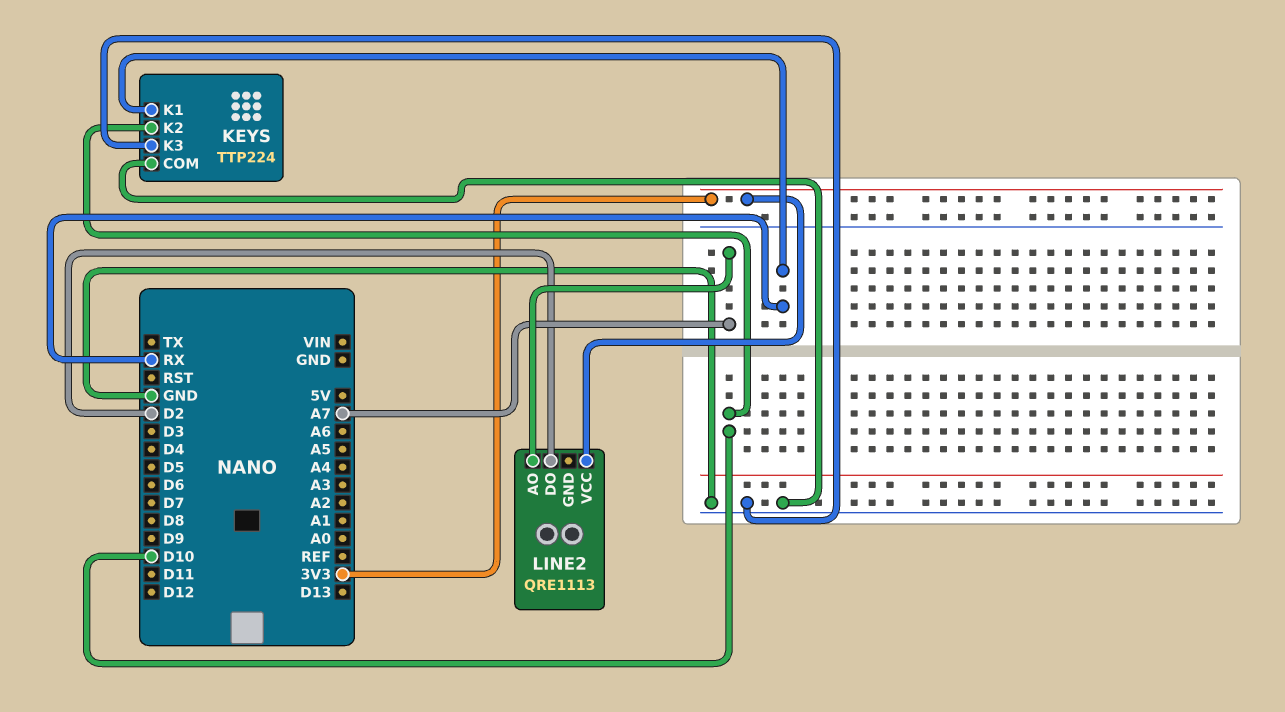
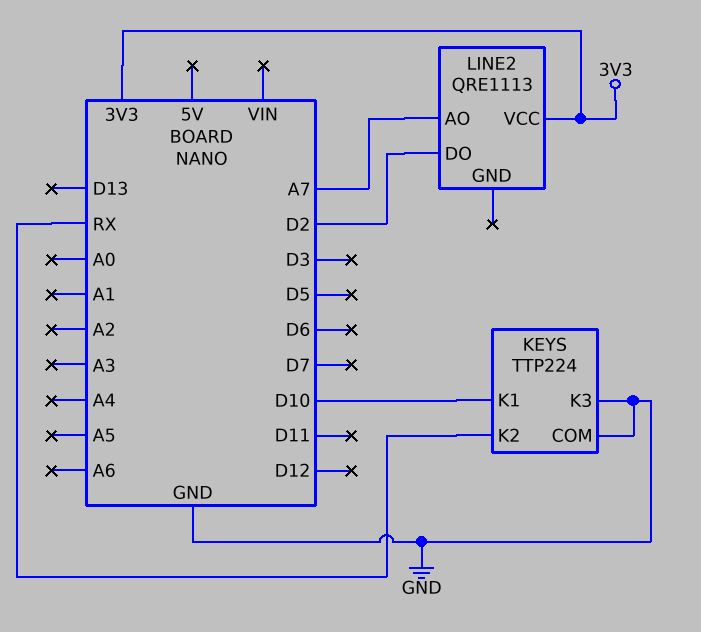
KEYS pin K1: RX -> D10
KEYS pin K2: D10 -> RX

